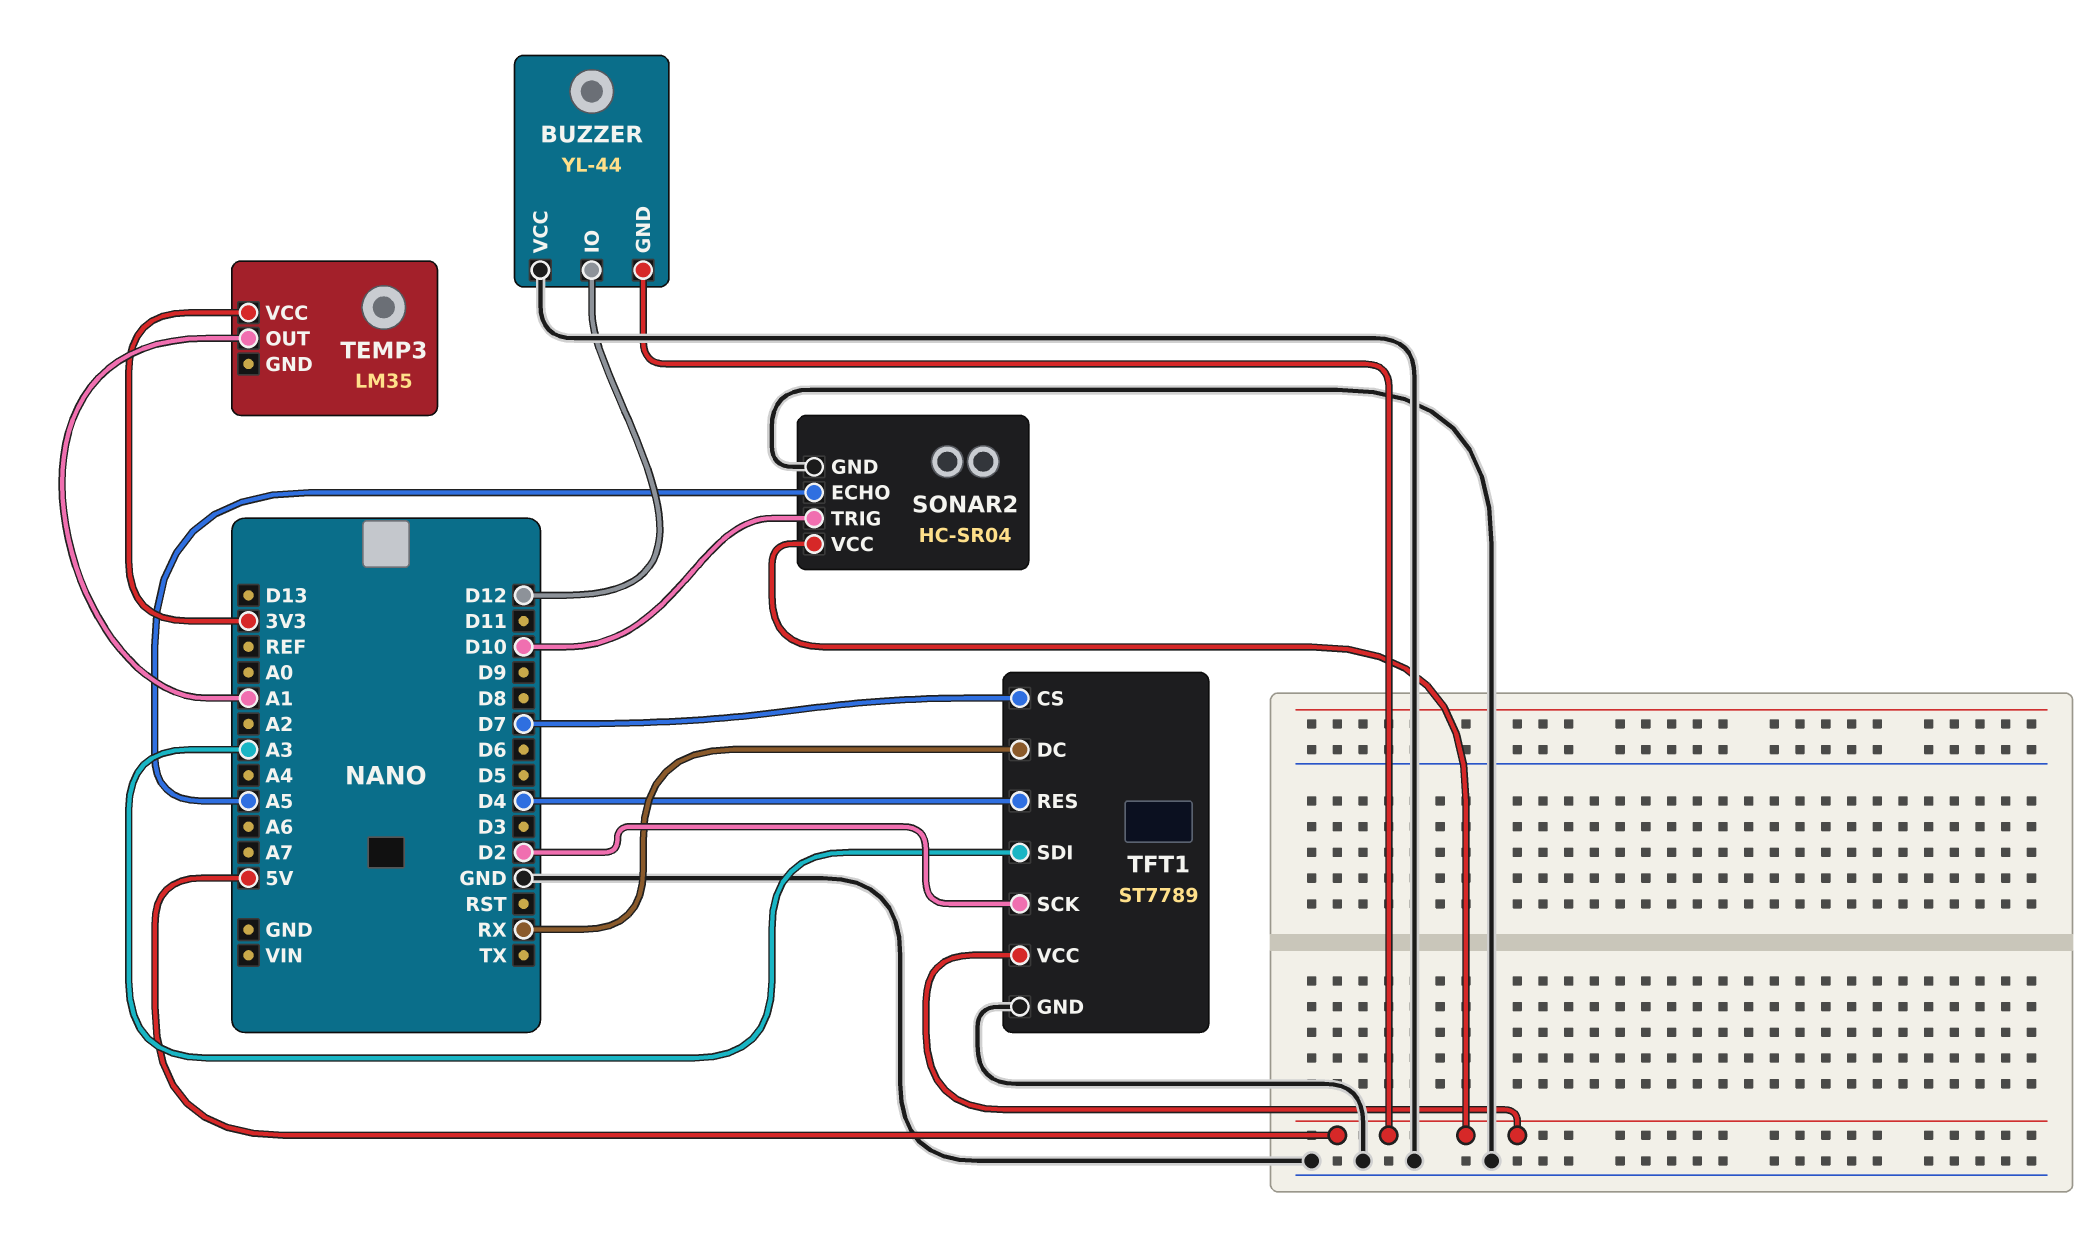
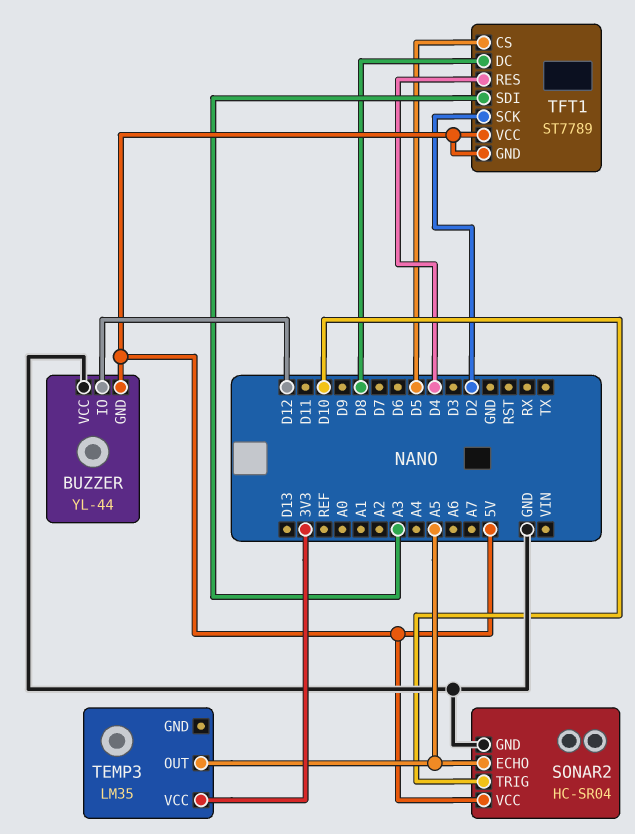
TEMP3 pin OUT: A1 -> A5
TFT1 pin CS: D7 -> D5
TFT1 pin DC: RX -> D8
TFT1 pin GND: GND -> 5V

